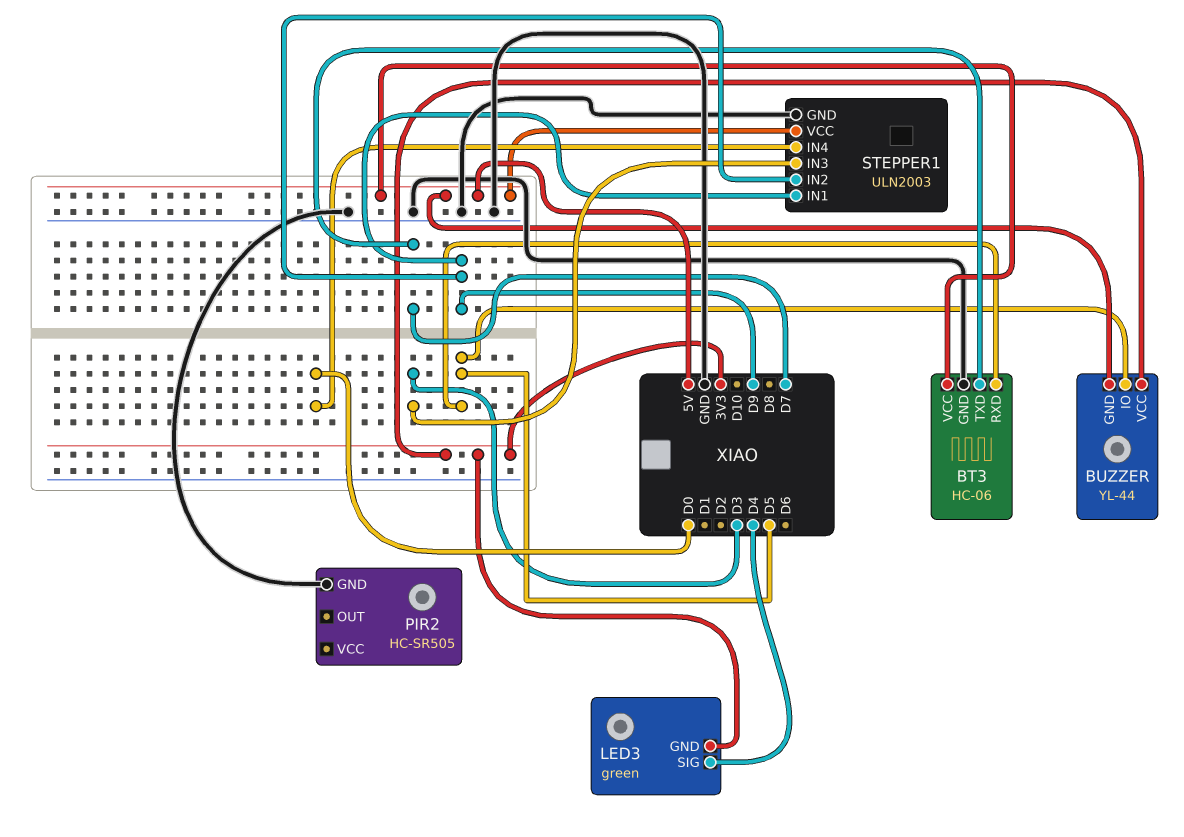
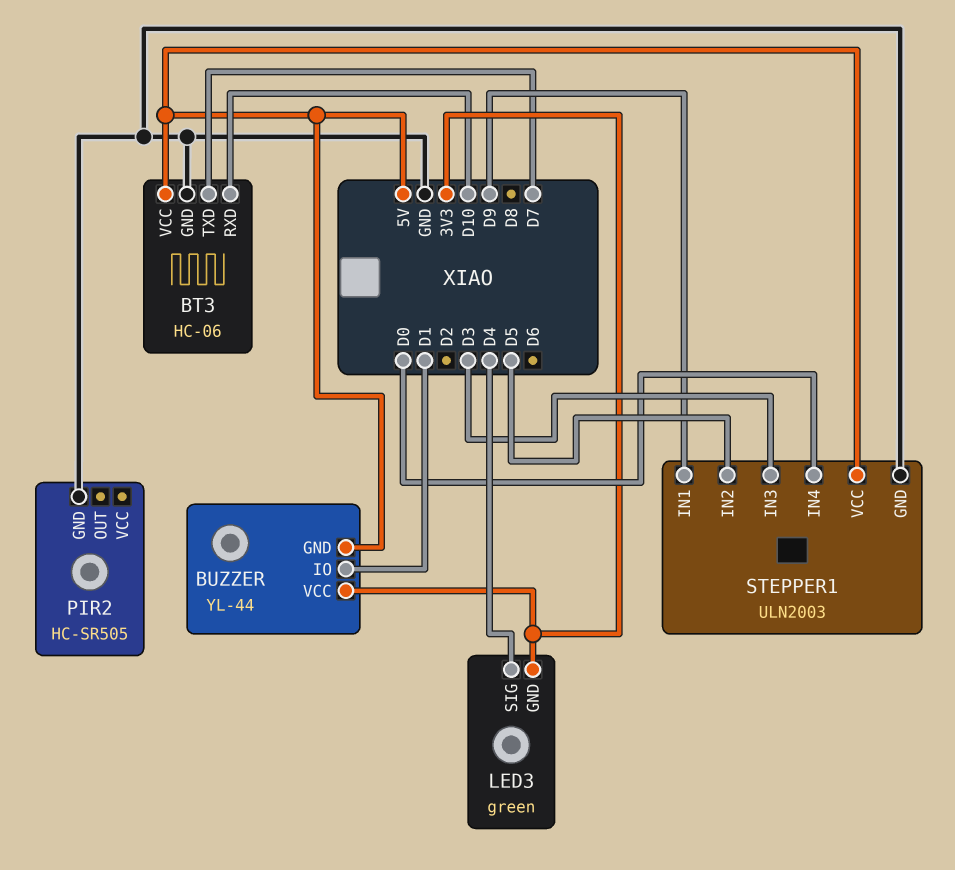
BT3 pin RXD: D5 -> D10
BUZZER pin IO: D5 -> D1
STEPPER1 pin IN2: D9 -> D5

